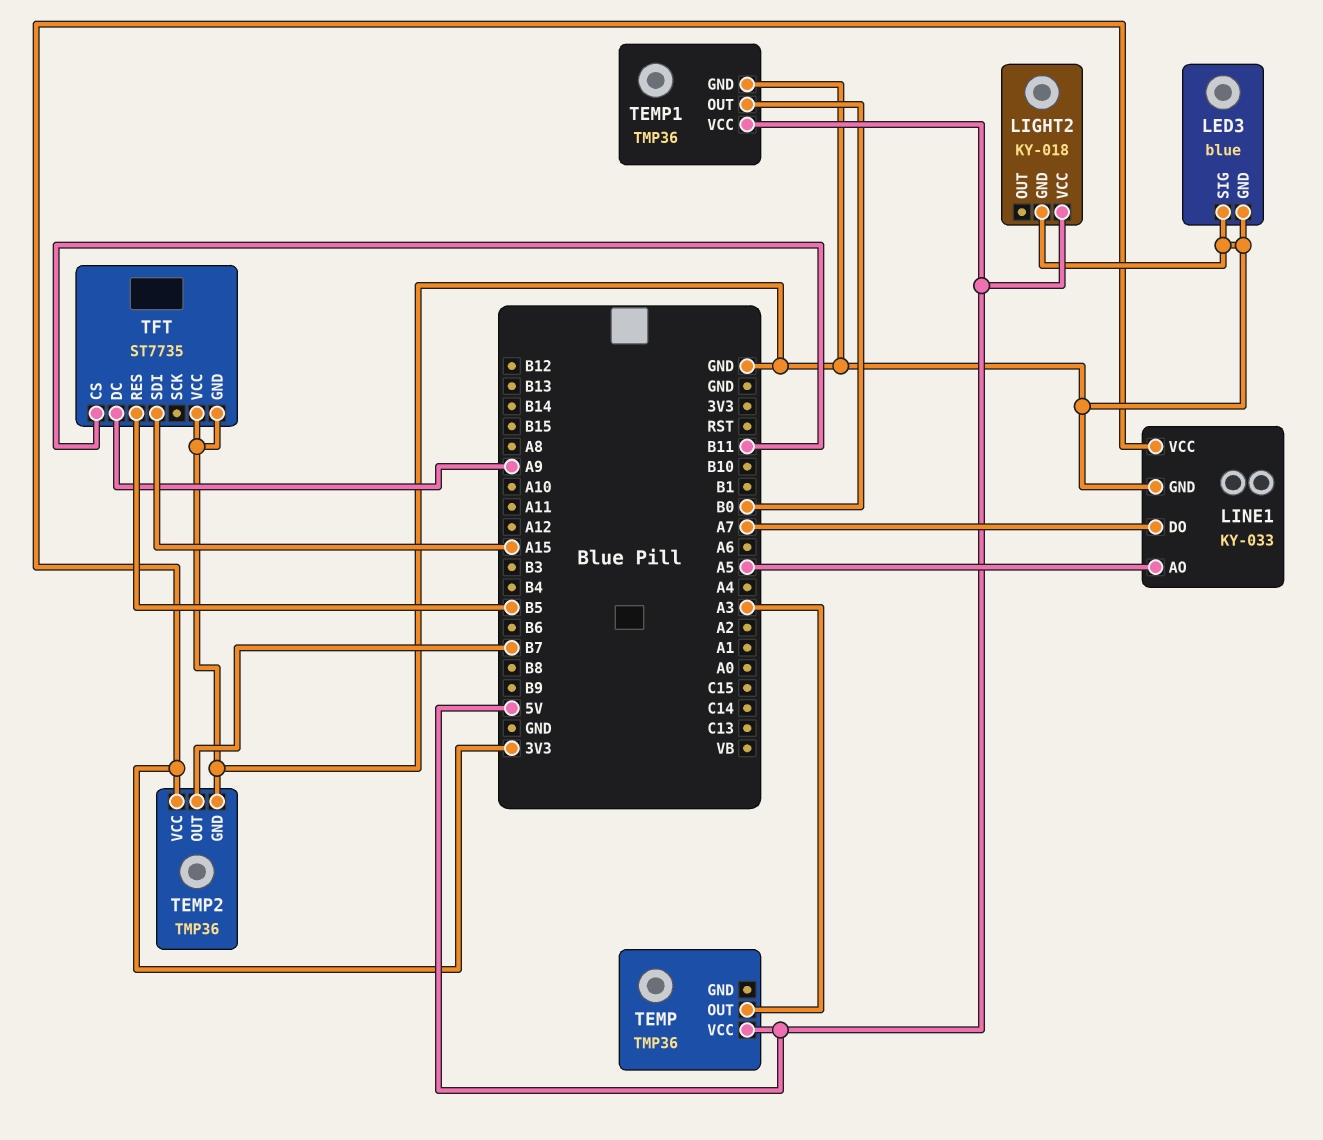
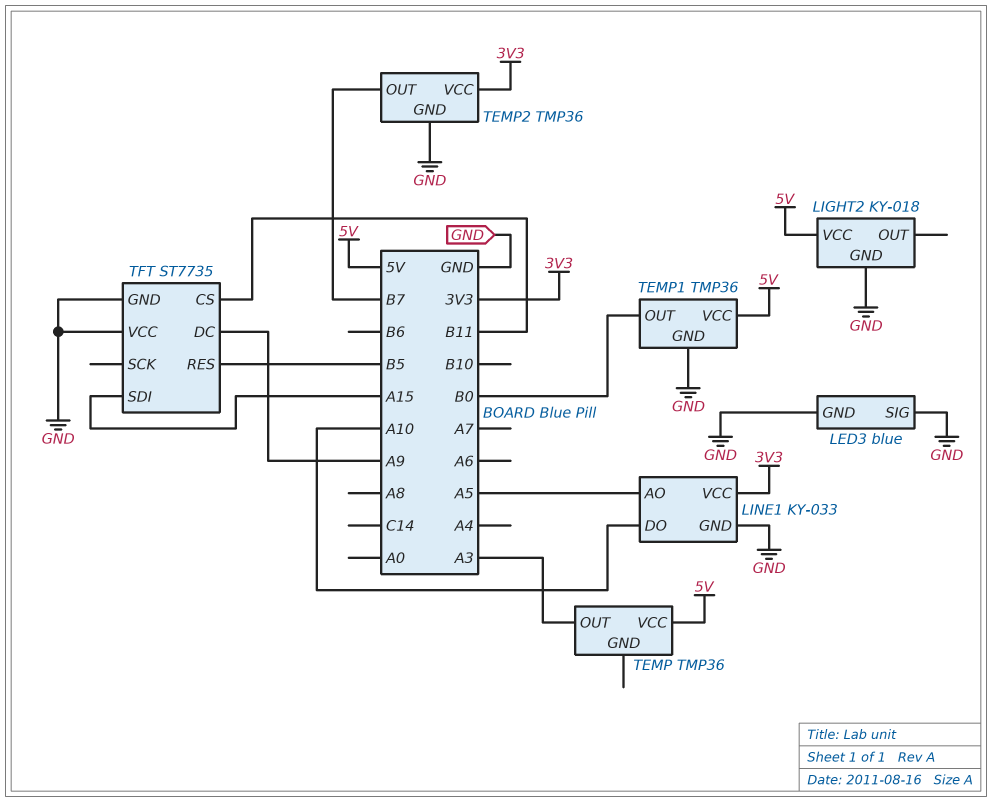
LINE1 pin DO: A7 -> A10

